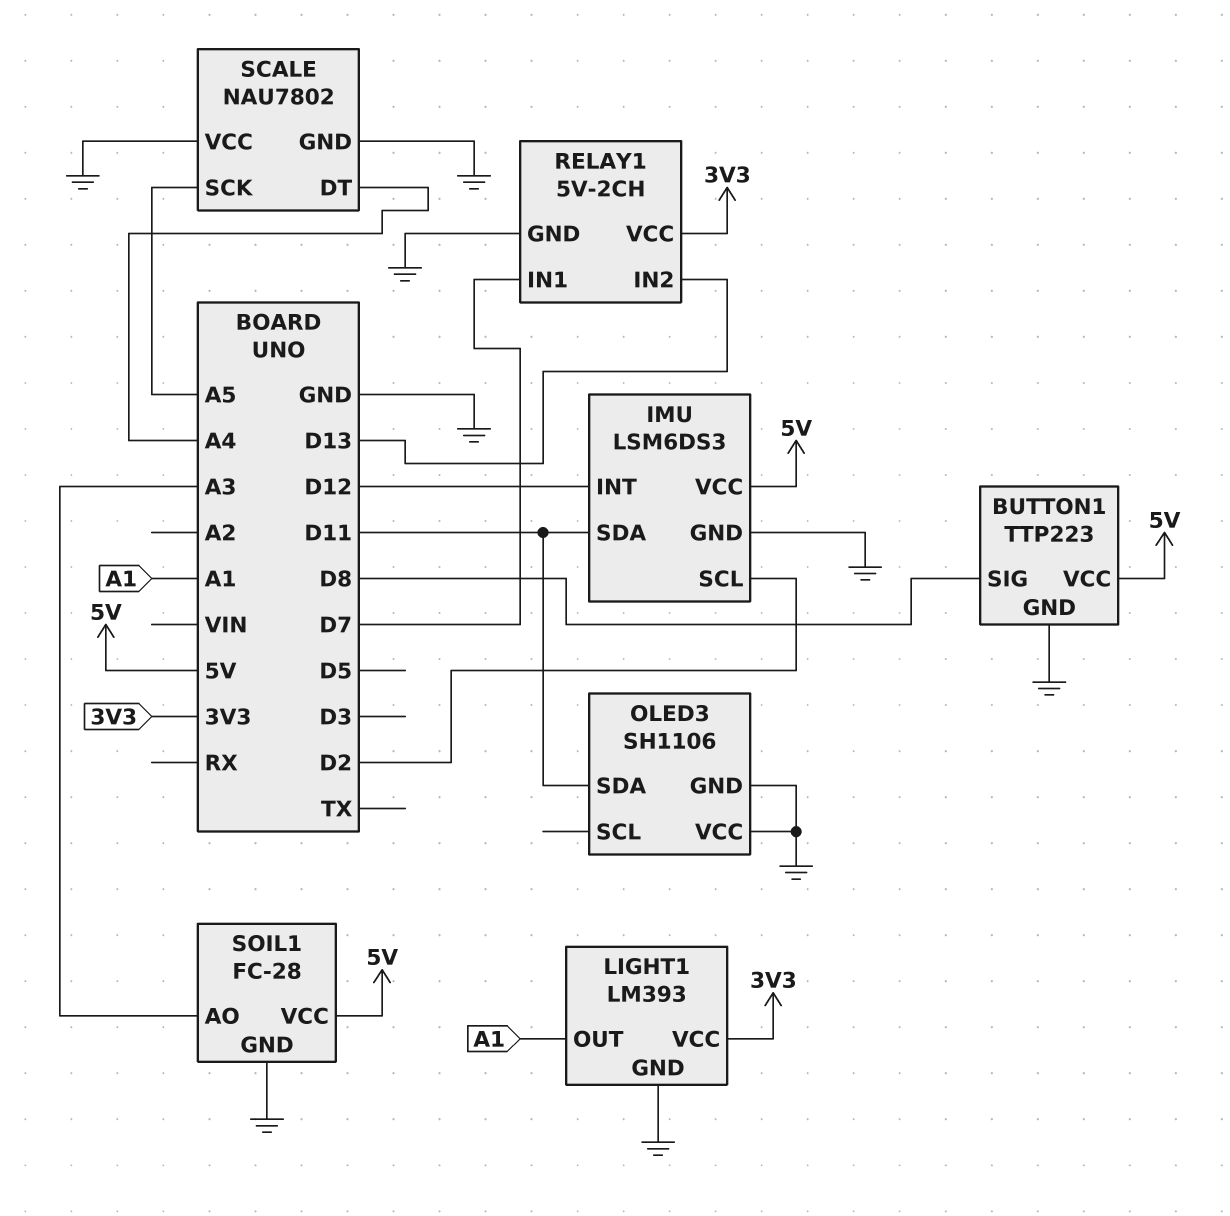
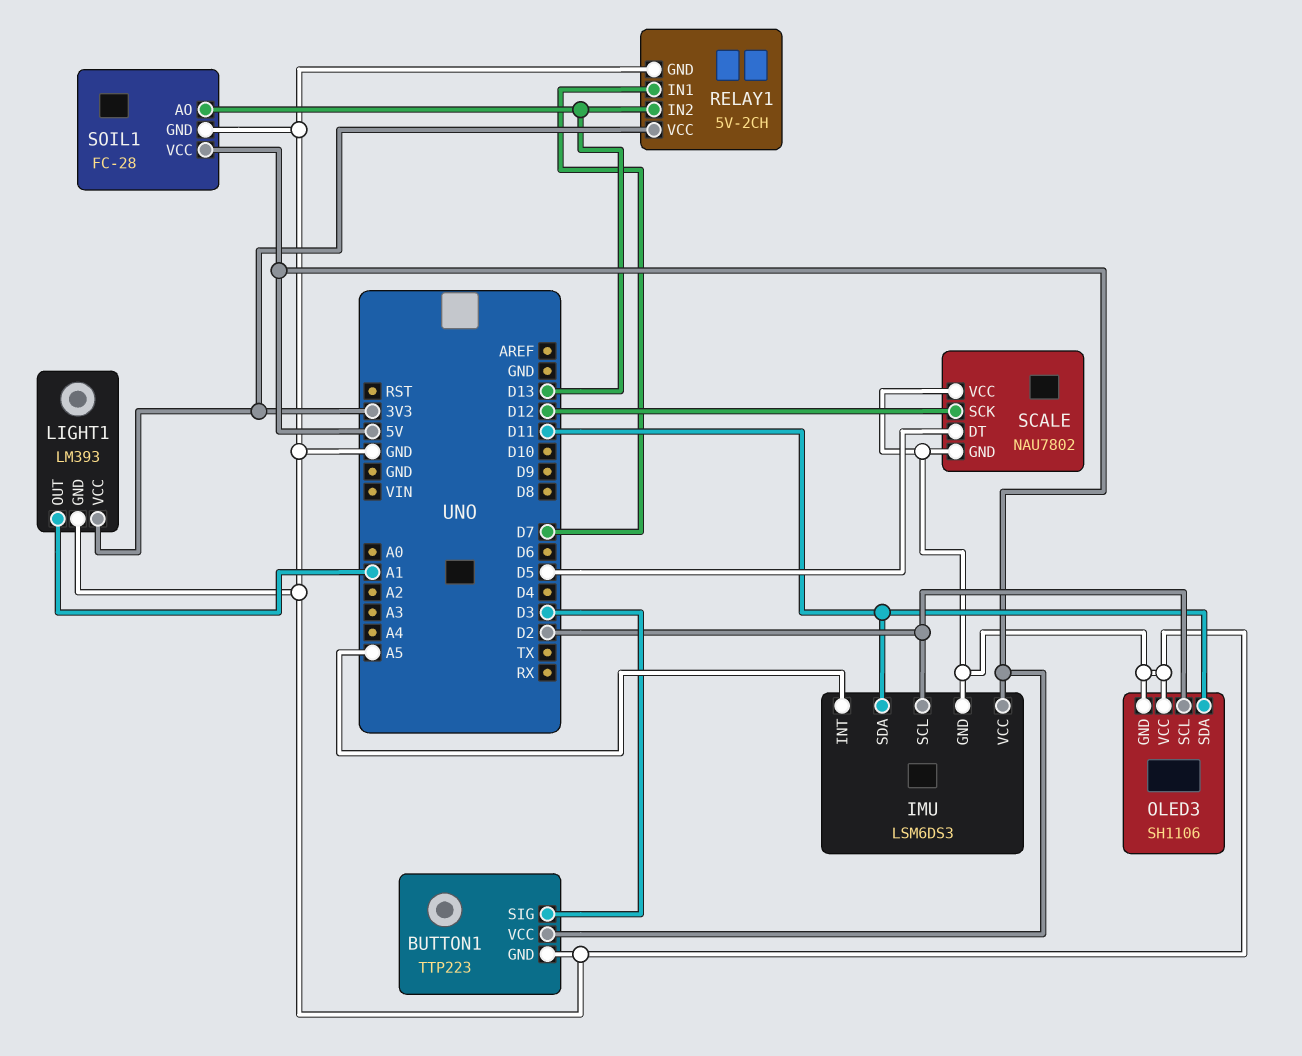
BUTTON1 pin SIG: D8 -> D3
IMU pin INT: D12 -> A5
OLED3 pin SCL: none -> D2
SCALE pin DT: A4 -> D5
SCALE pin SCK: A5 -> D12
SOIL1 pin AO: A3 -> D13

